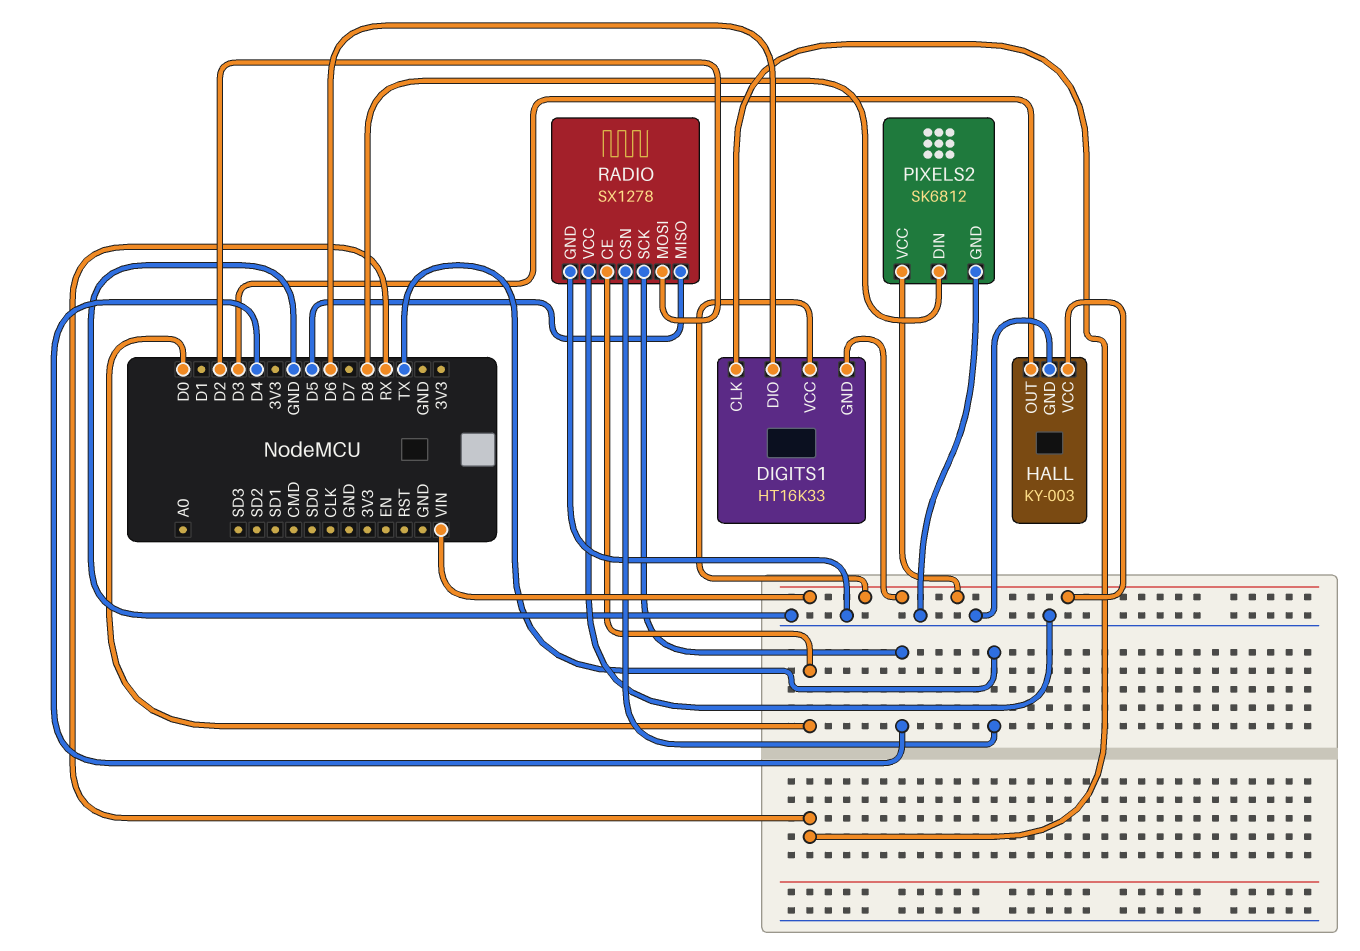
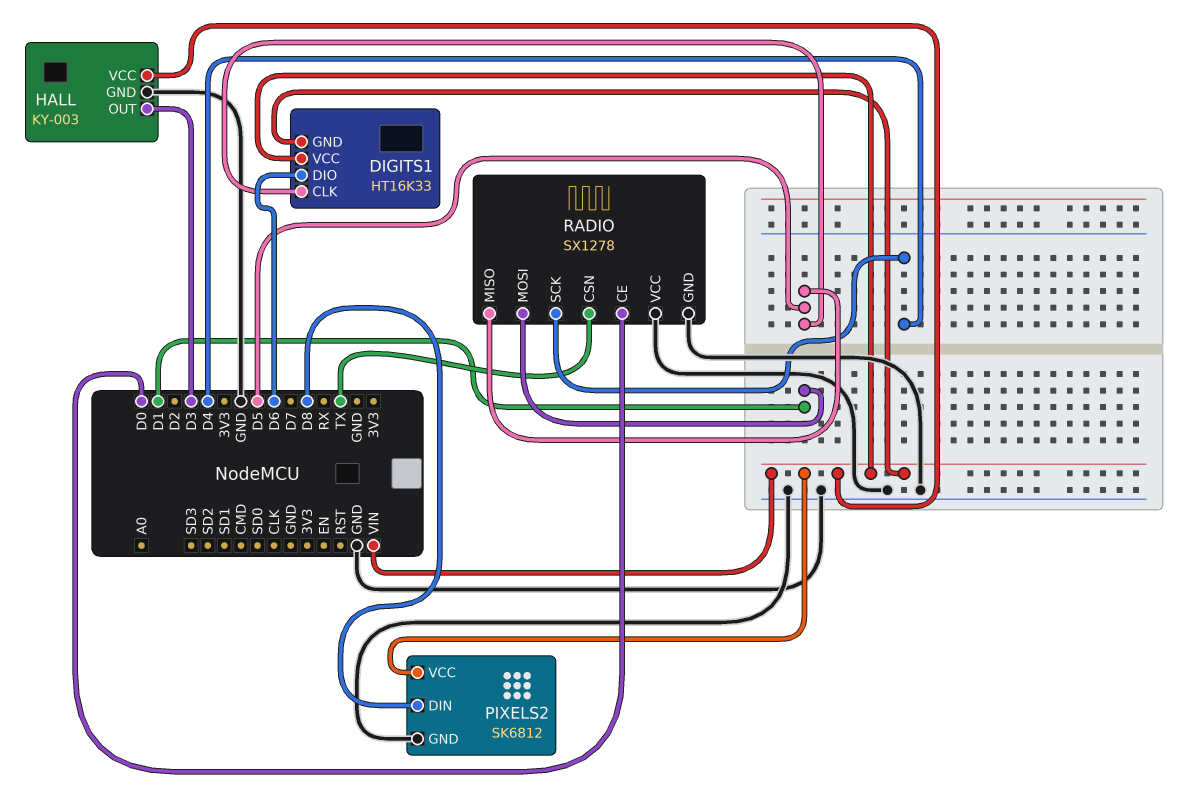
DIGITS1 pin CLK: RX -> D5
RADIO pin MOSI: D2 -> D1

